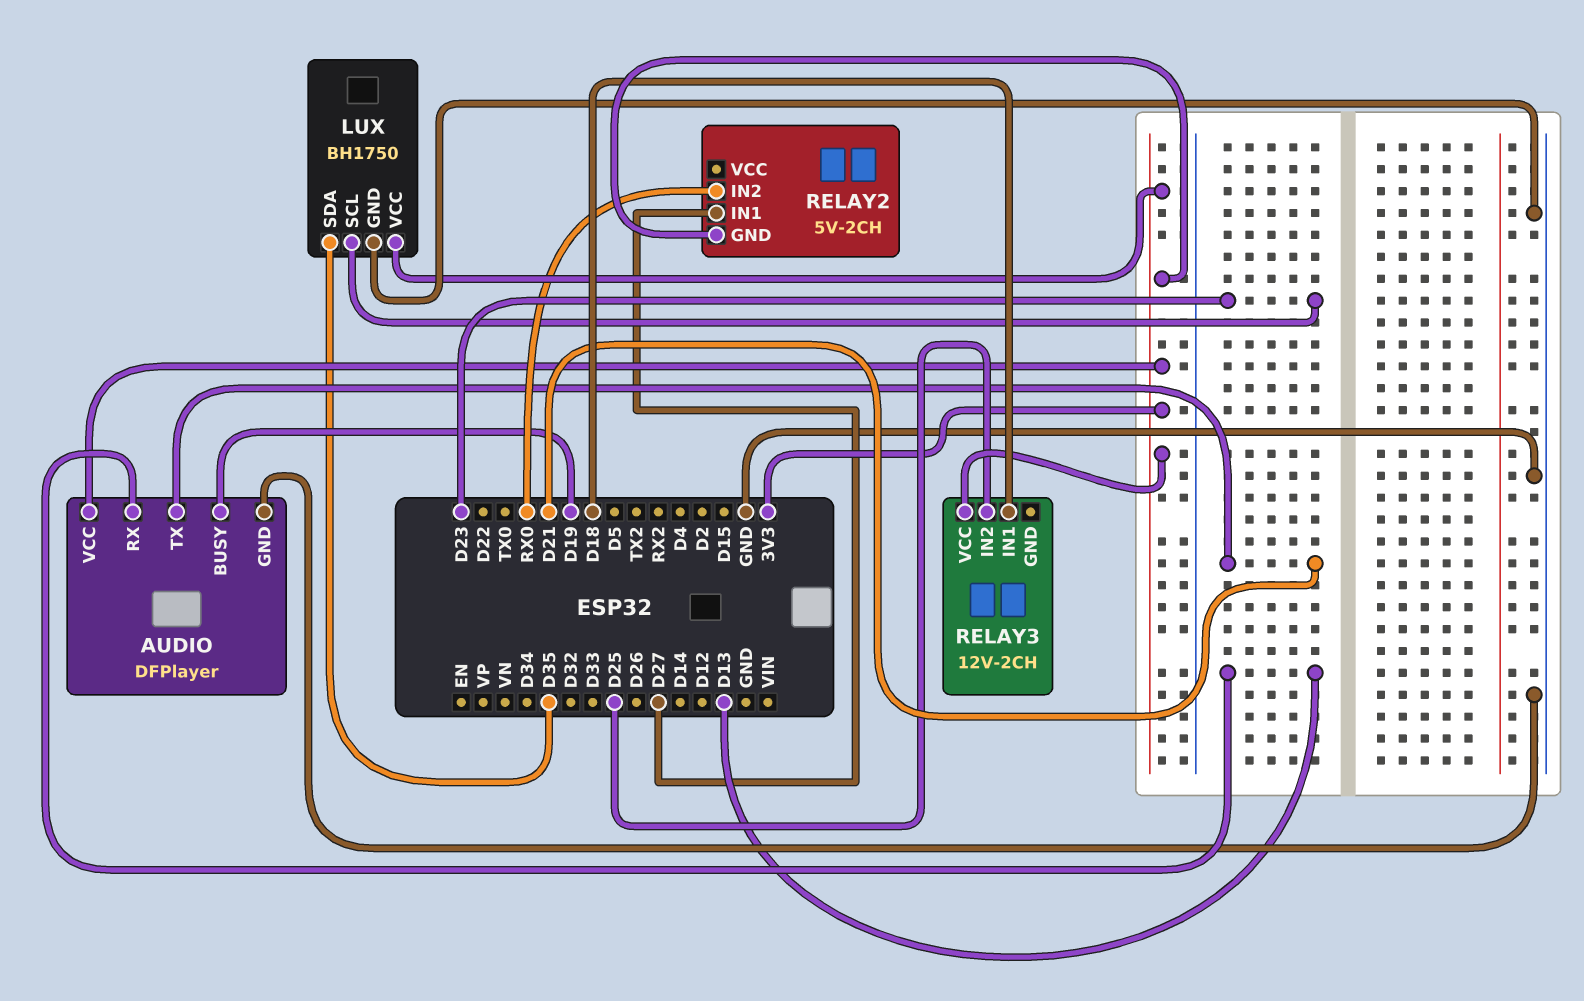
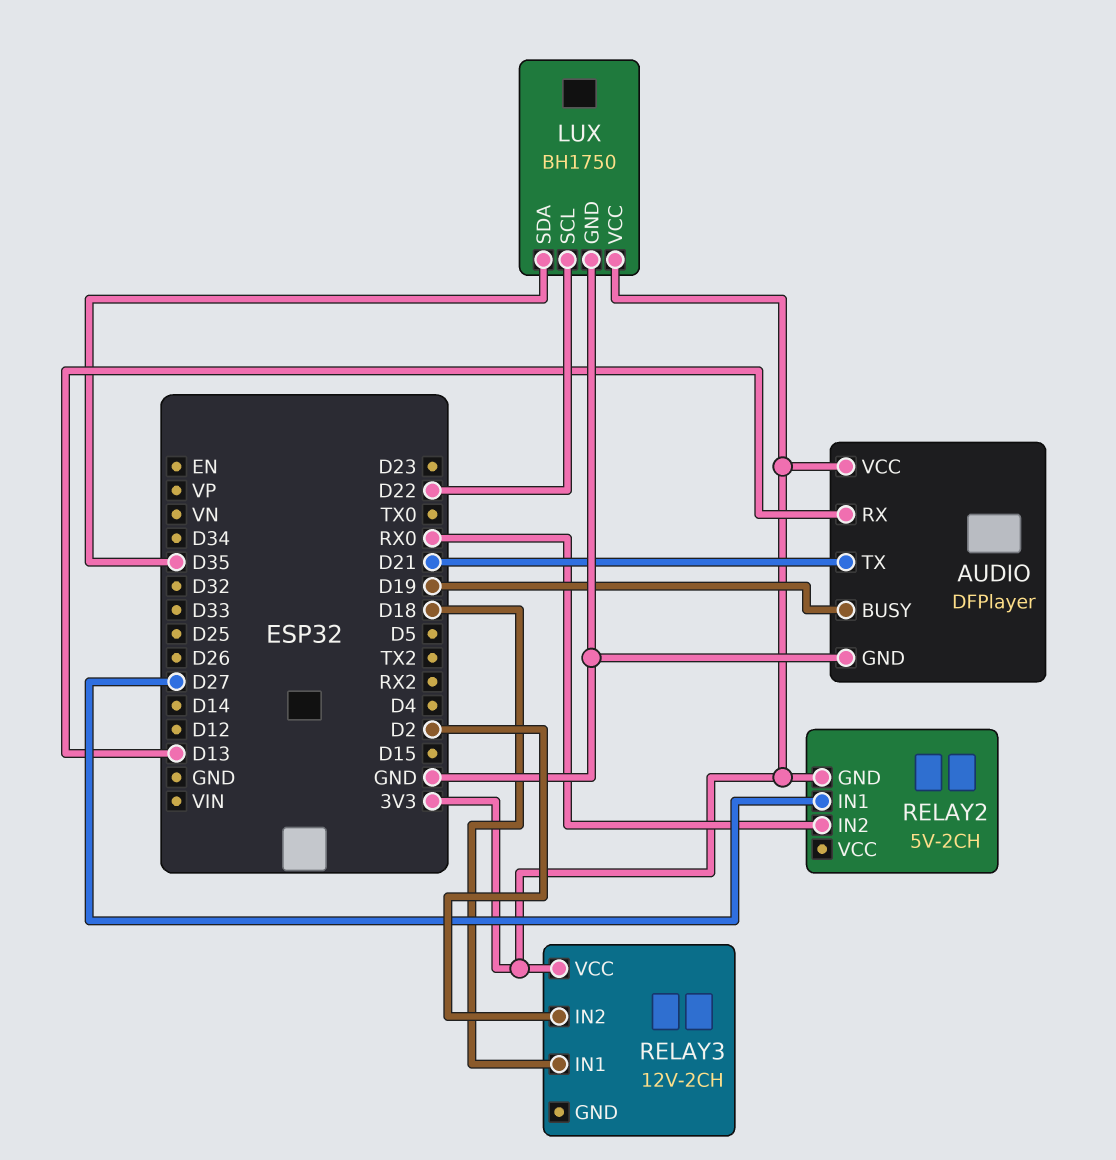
LUX pin SCL: D23 -> D22
RELAY3 pin IN2: D25 -> D2

